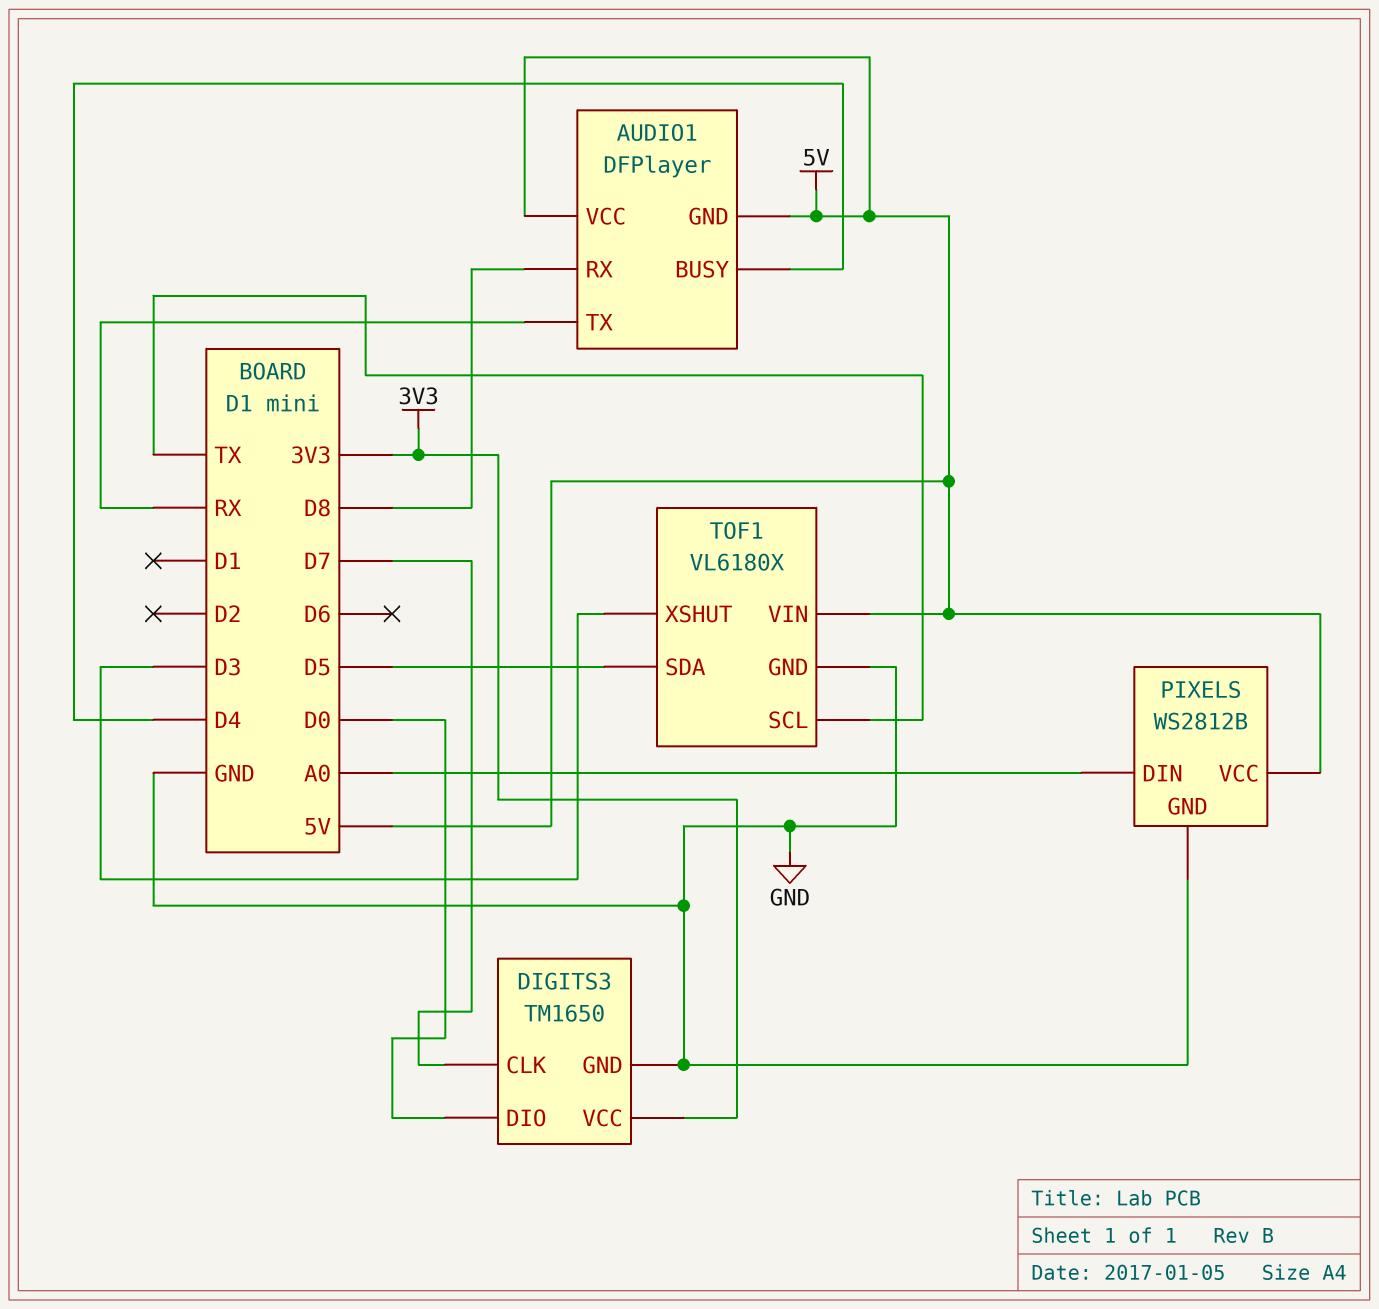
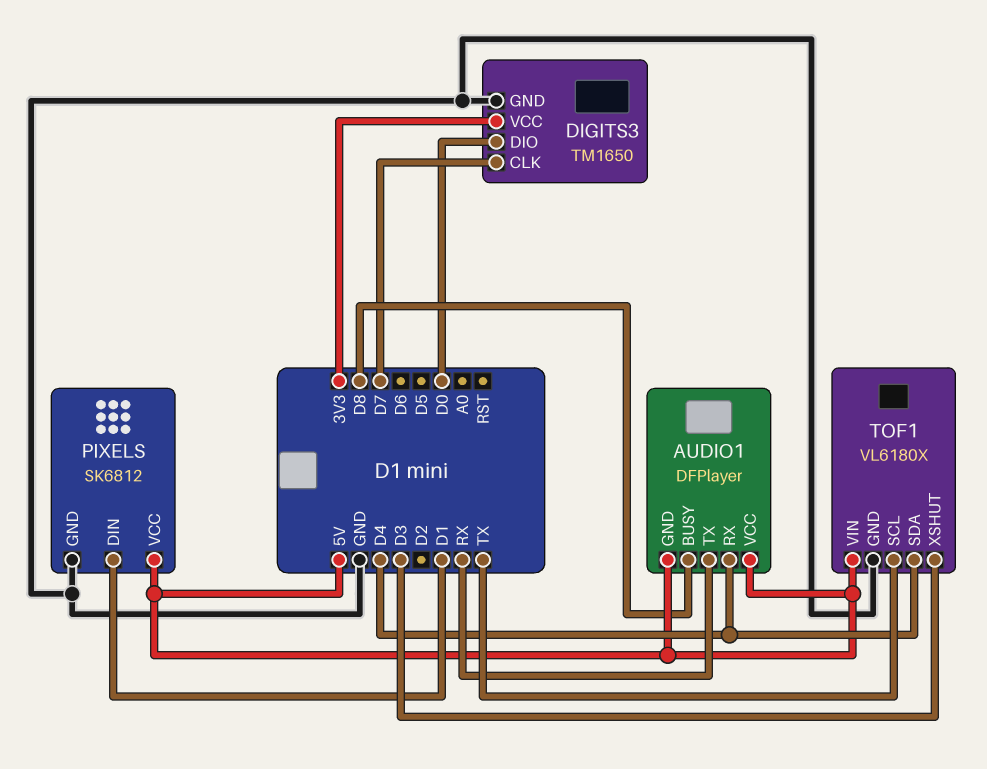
AUDIO1 pin BUSY: D4 -> D8
AUDIO1 pin RX: D8 -> D4
PIXELS: WS2812B -> SK6812
PIXELS pin DIN: A0 -> D1
TOF1 pin SDA: D5 -> D4

